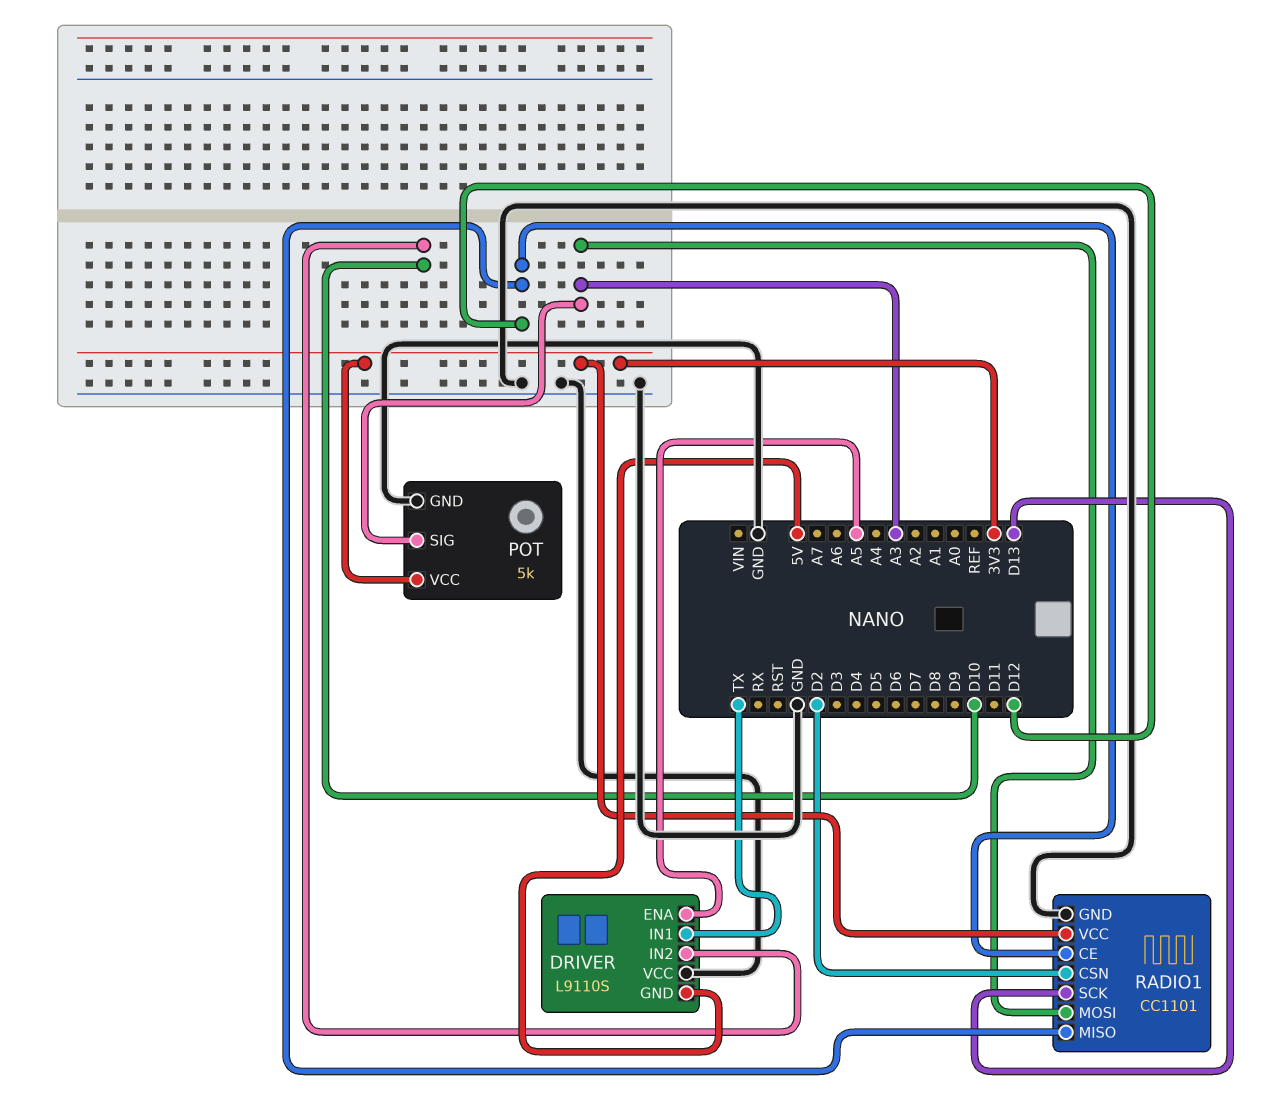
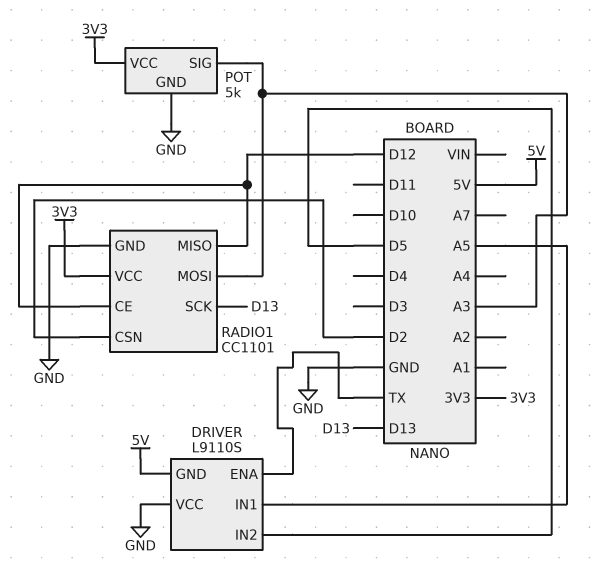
DRIVER pin ENA: A5 -> TX
DRIVER pin IN1: TX -> A5
DRIVER pin IN2: D10 -> D5

